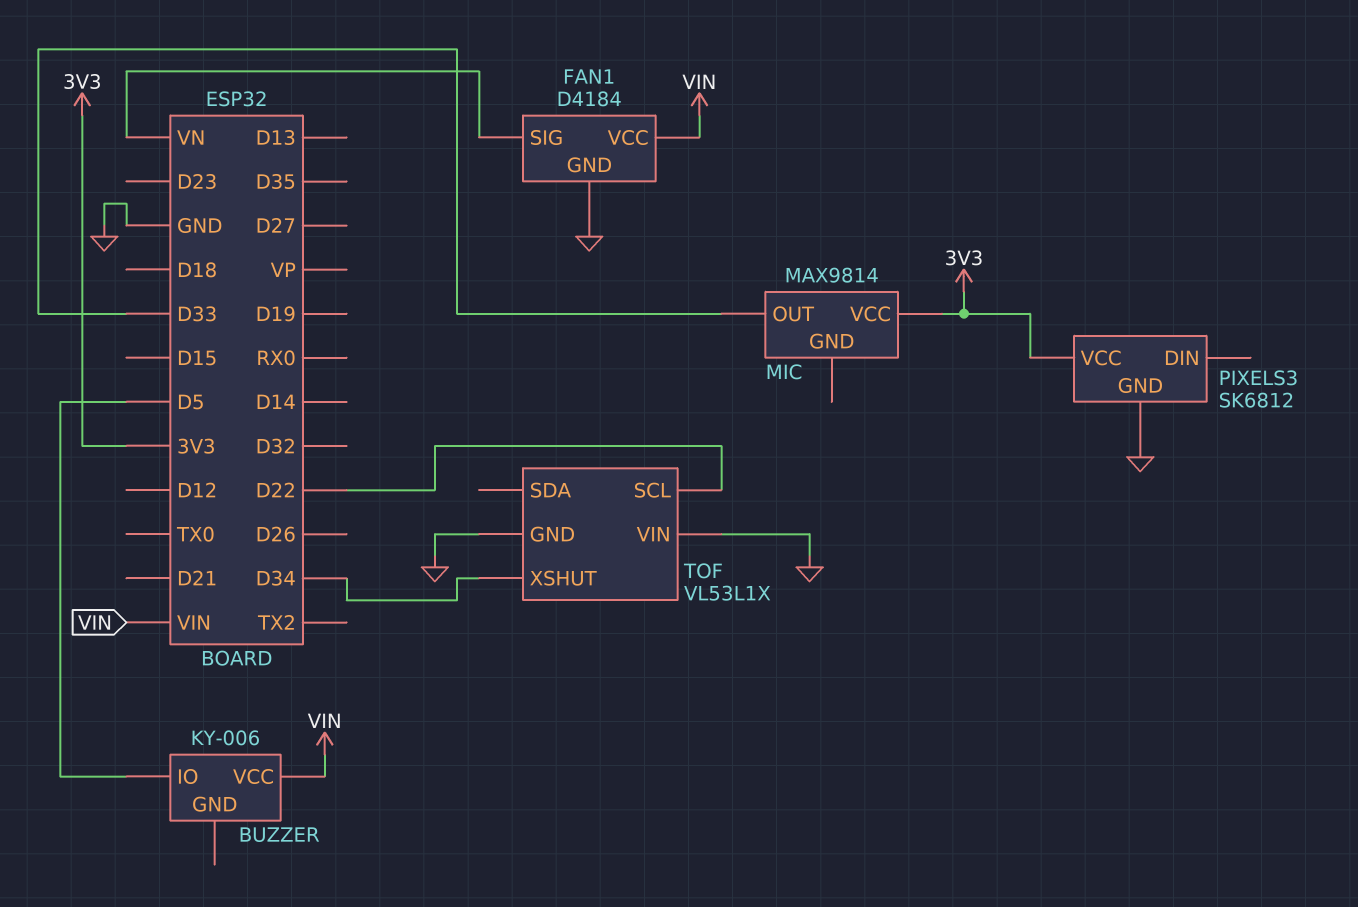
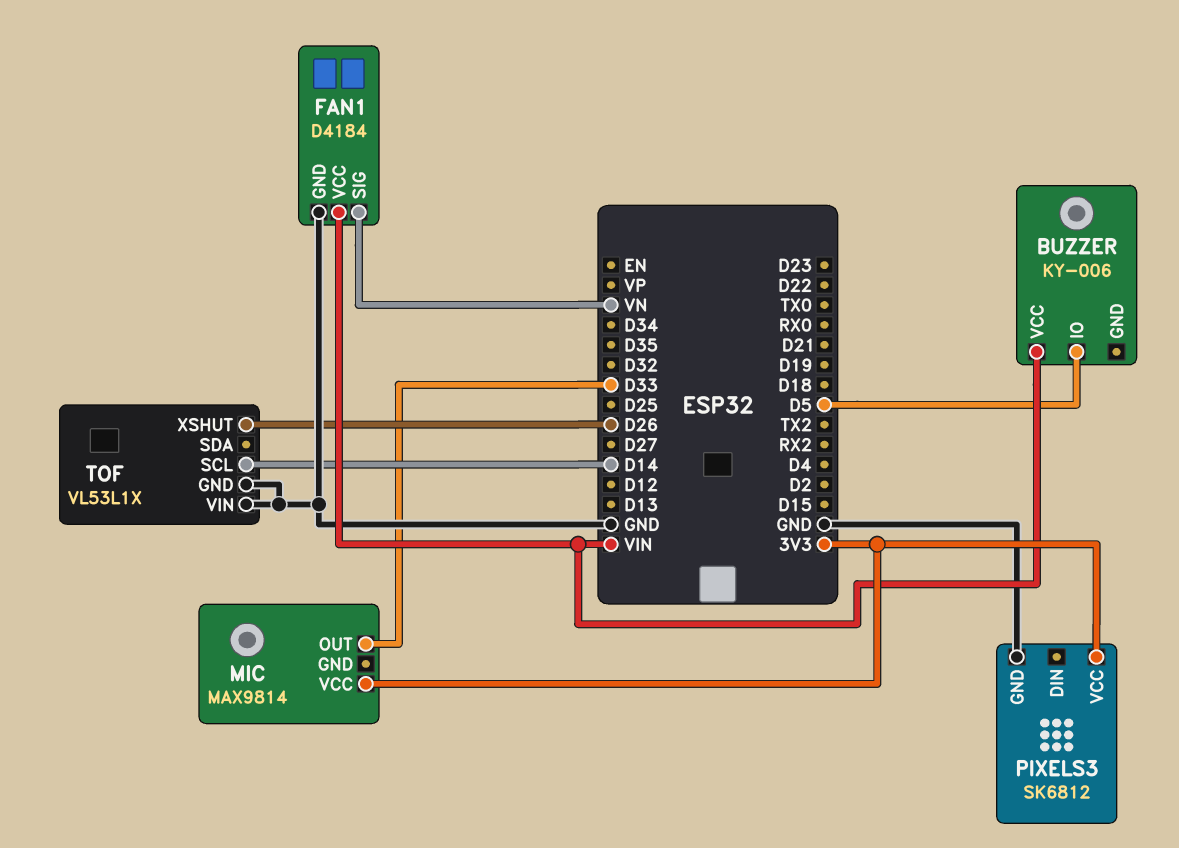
TOF pin SCL: D22 -> D14
TOF pin XSHUT: D34 -> D26

